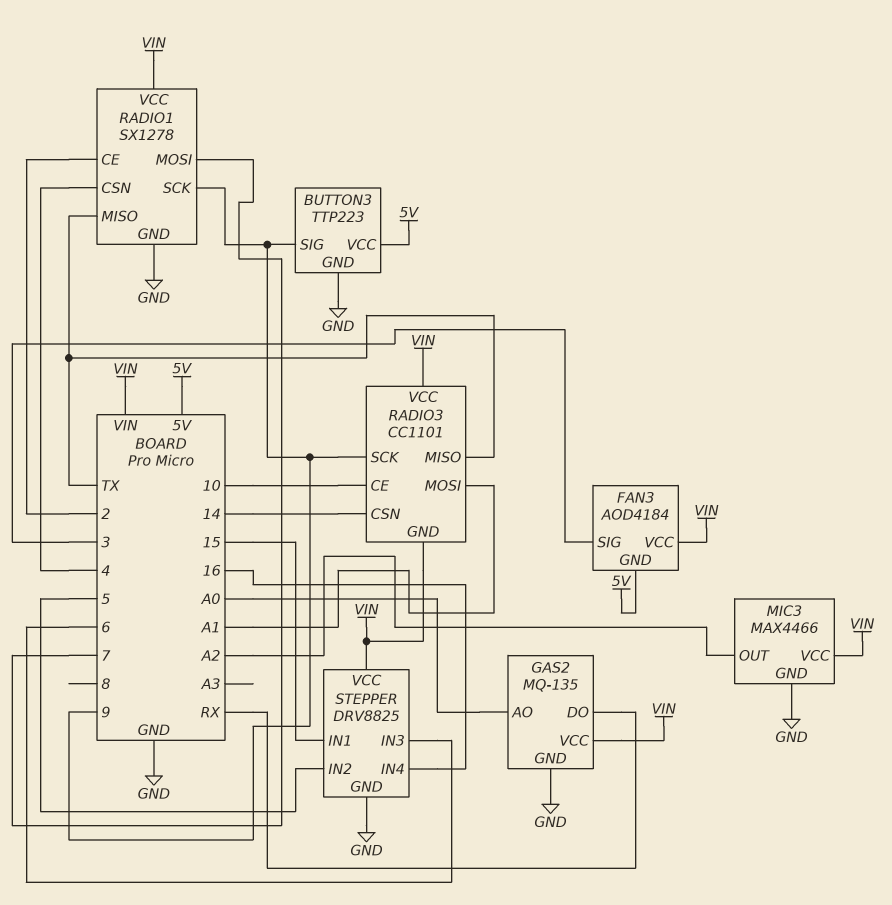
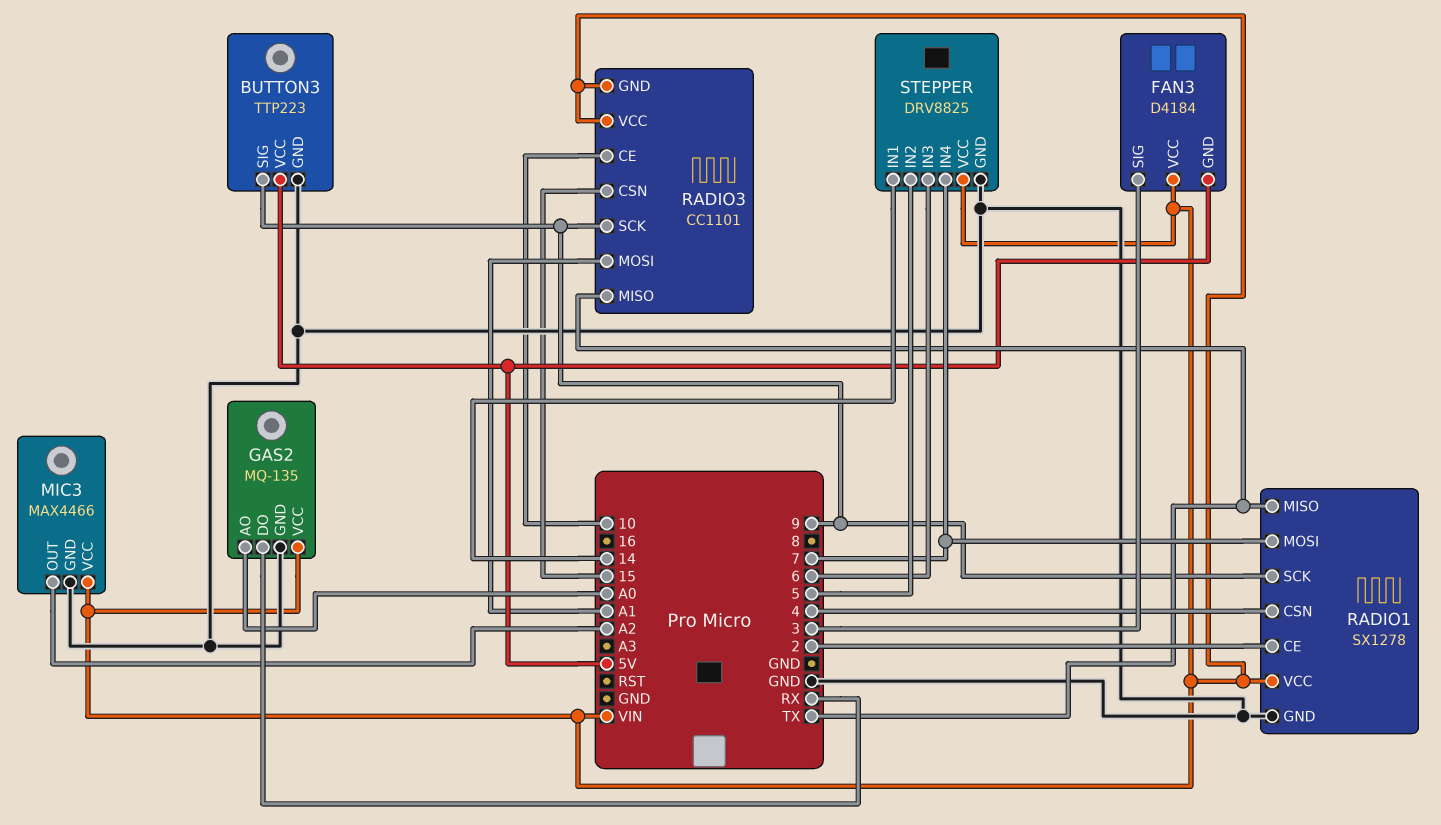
FAN3: AOD4184 -> D4184
RADIO3 pin CSN: 14 -> 15
STEPPER pin IN1: 15 -> 14
STEPPER pin IN4: 16 -> 7

